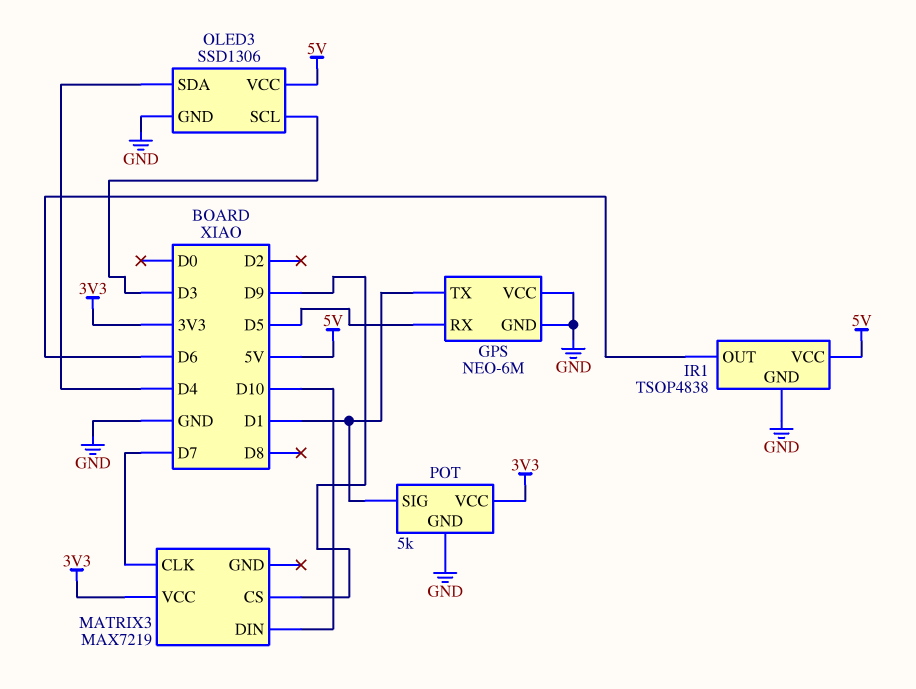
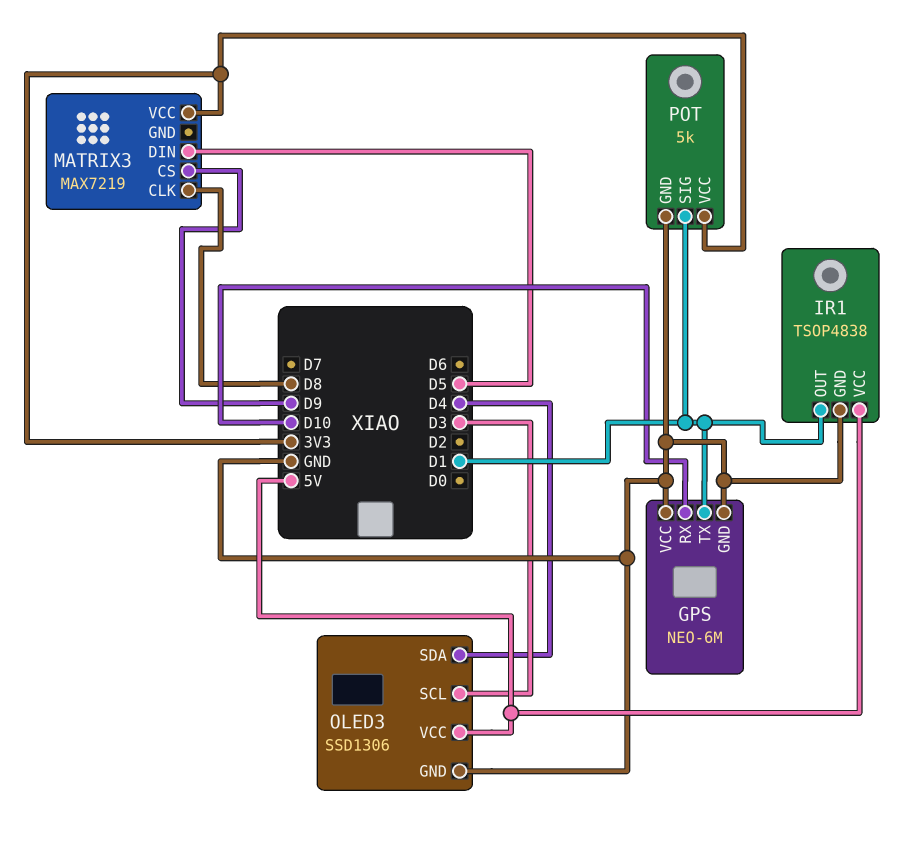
GPS pin RX: D5 -> D10
IR1 pin OUT: D6 -> D1
MATRIX3 pin CLK: D7 -> D8
MATRIX3 pin DIN: D10 -> D5

